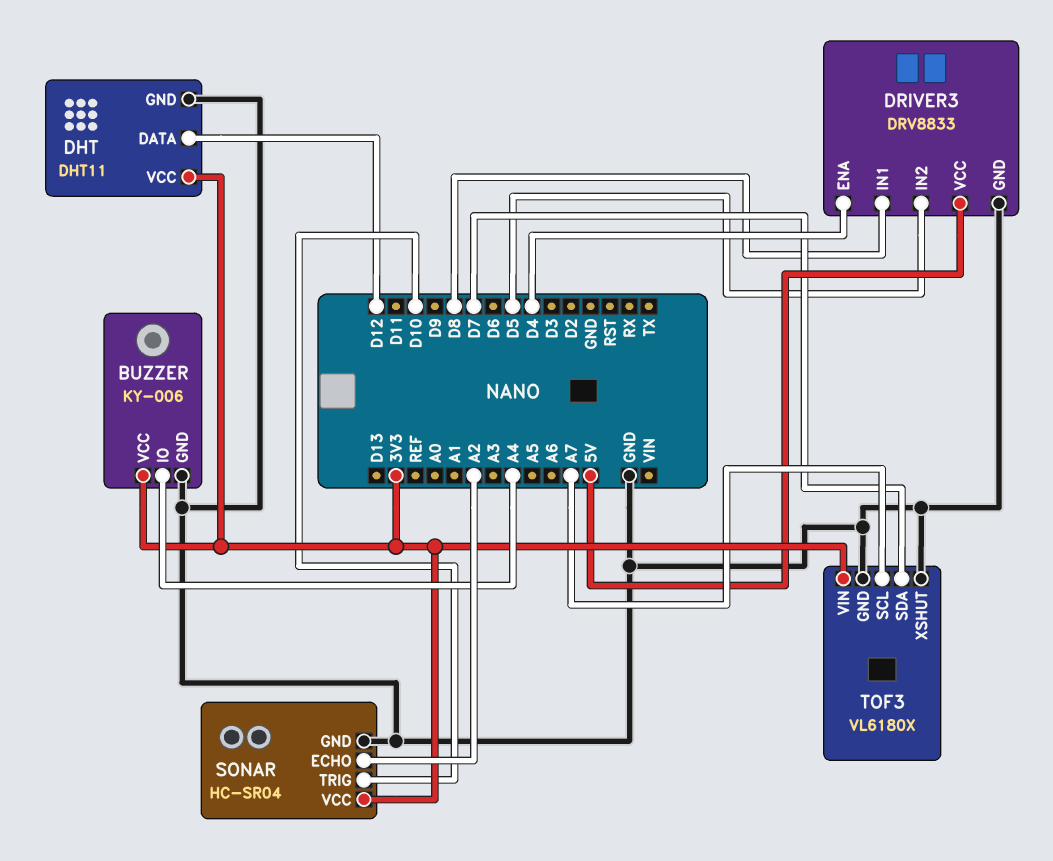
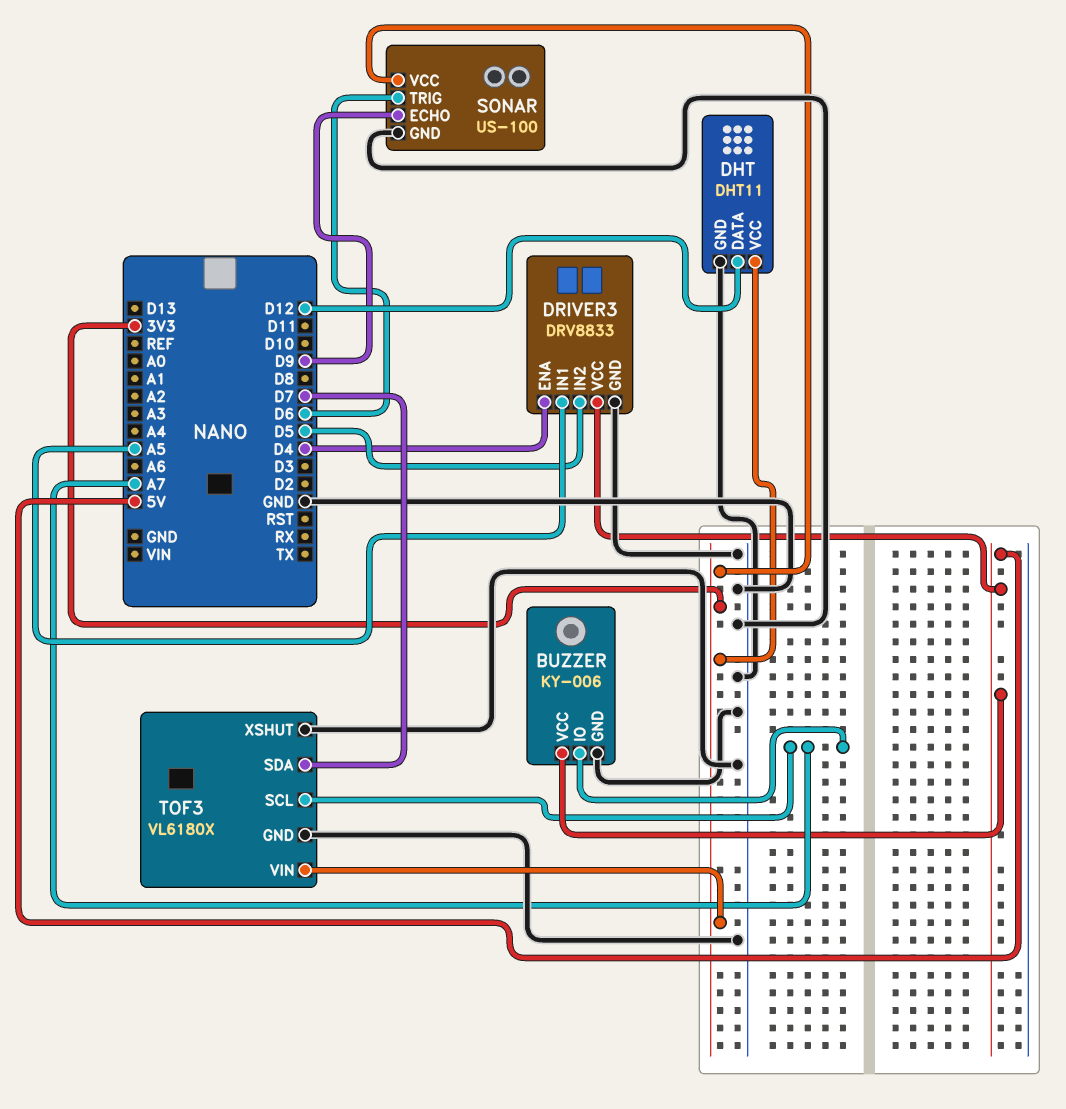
BUZZER pin IO: A4 -> A7
BUZZER pin VCC: 3V3 -> 5V
DRIVER3 pin IN1: D8 -> A5
SONAR: HC-SR04 -> US-100
SONAR pin ECHO: A2 -> D9
SONAR pin TRIG: D10 -> D6

